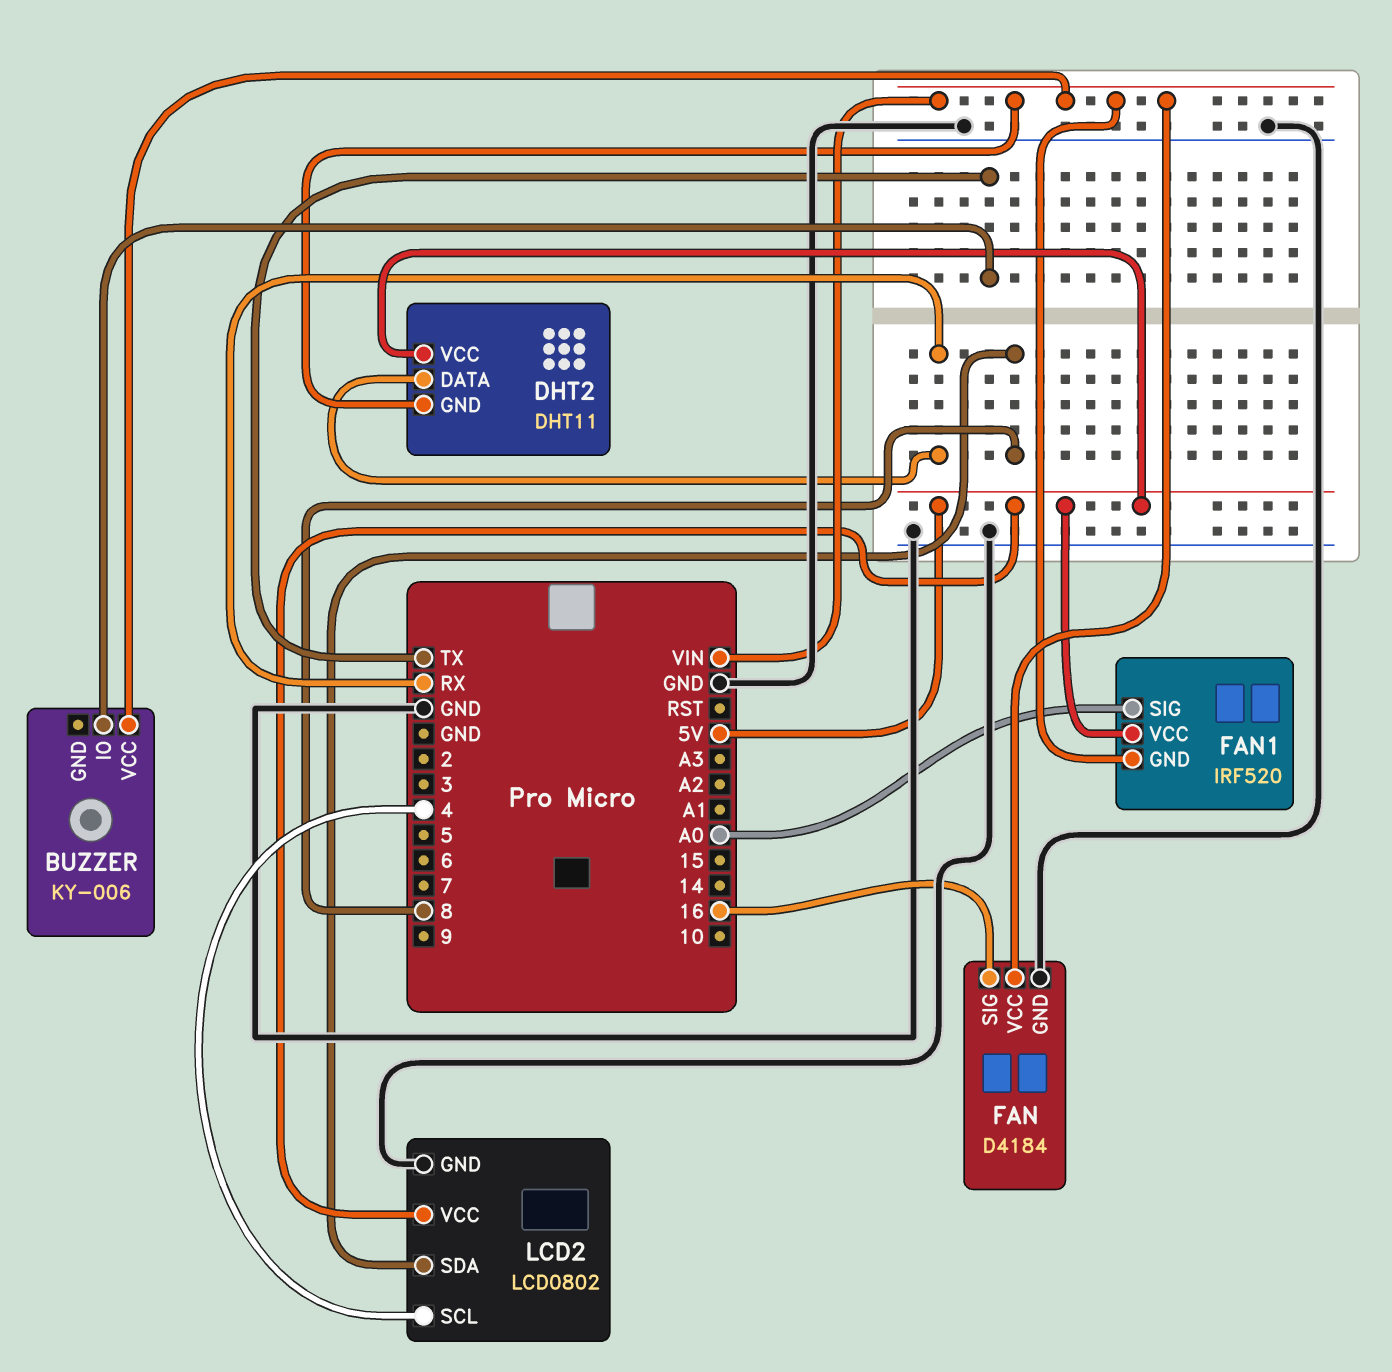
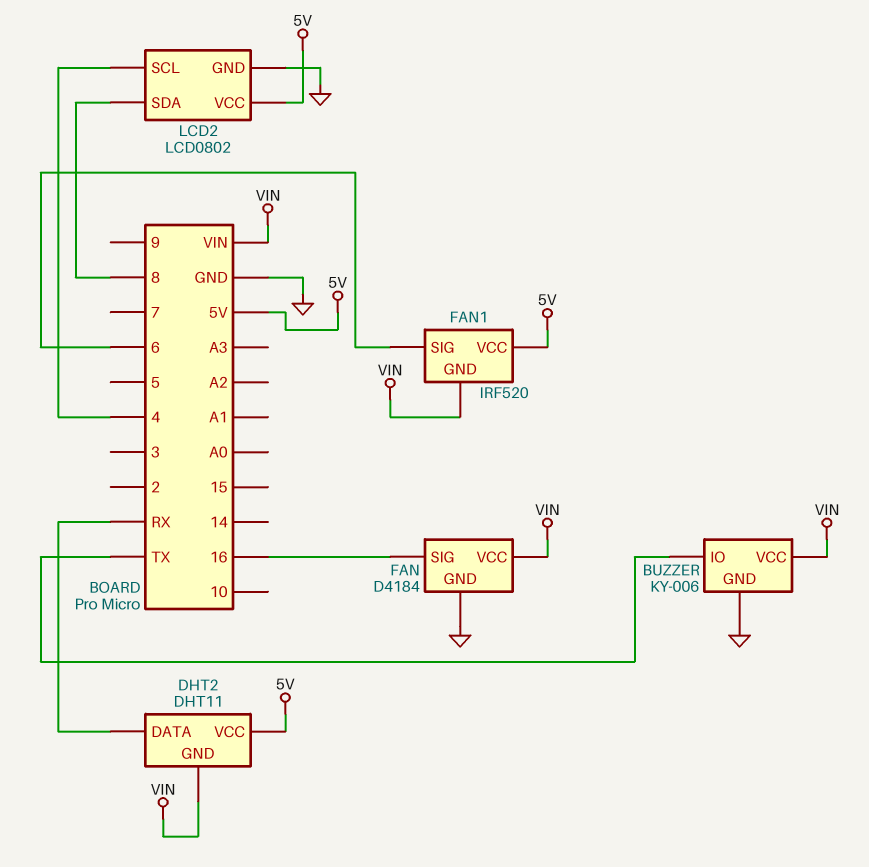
BUZZER pin GND: none -> GND
FAN1 pin SIG: A0 -> 6

